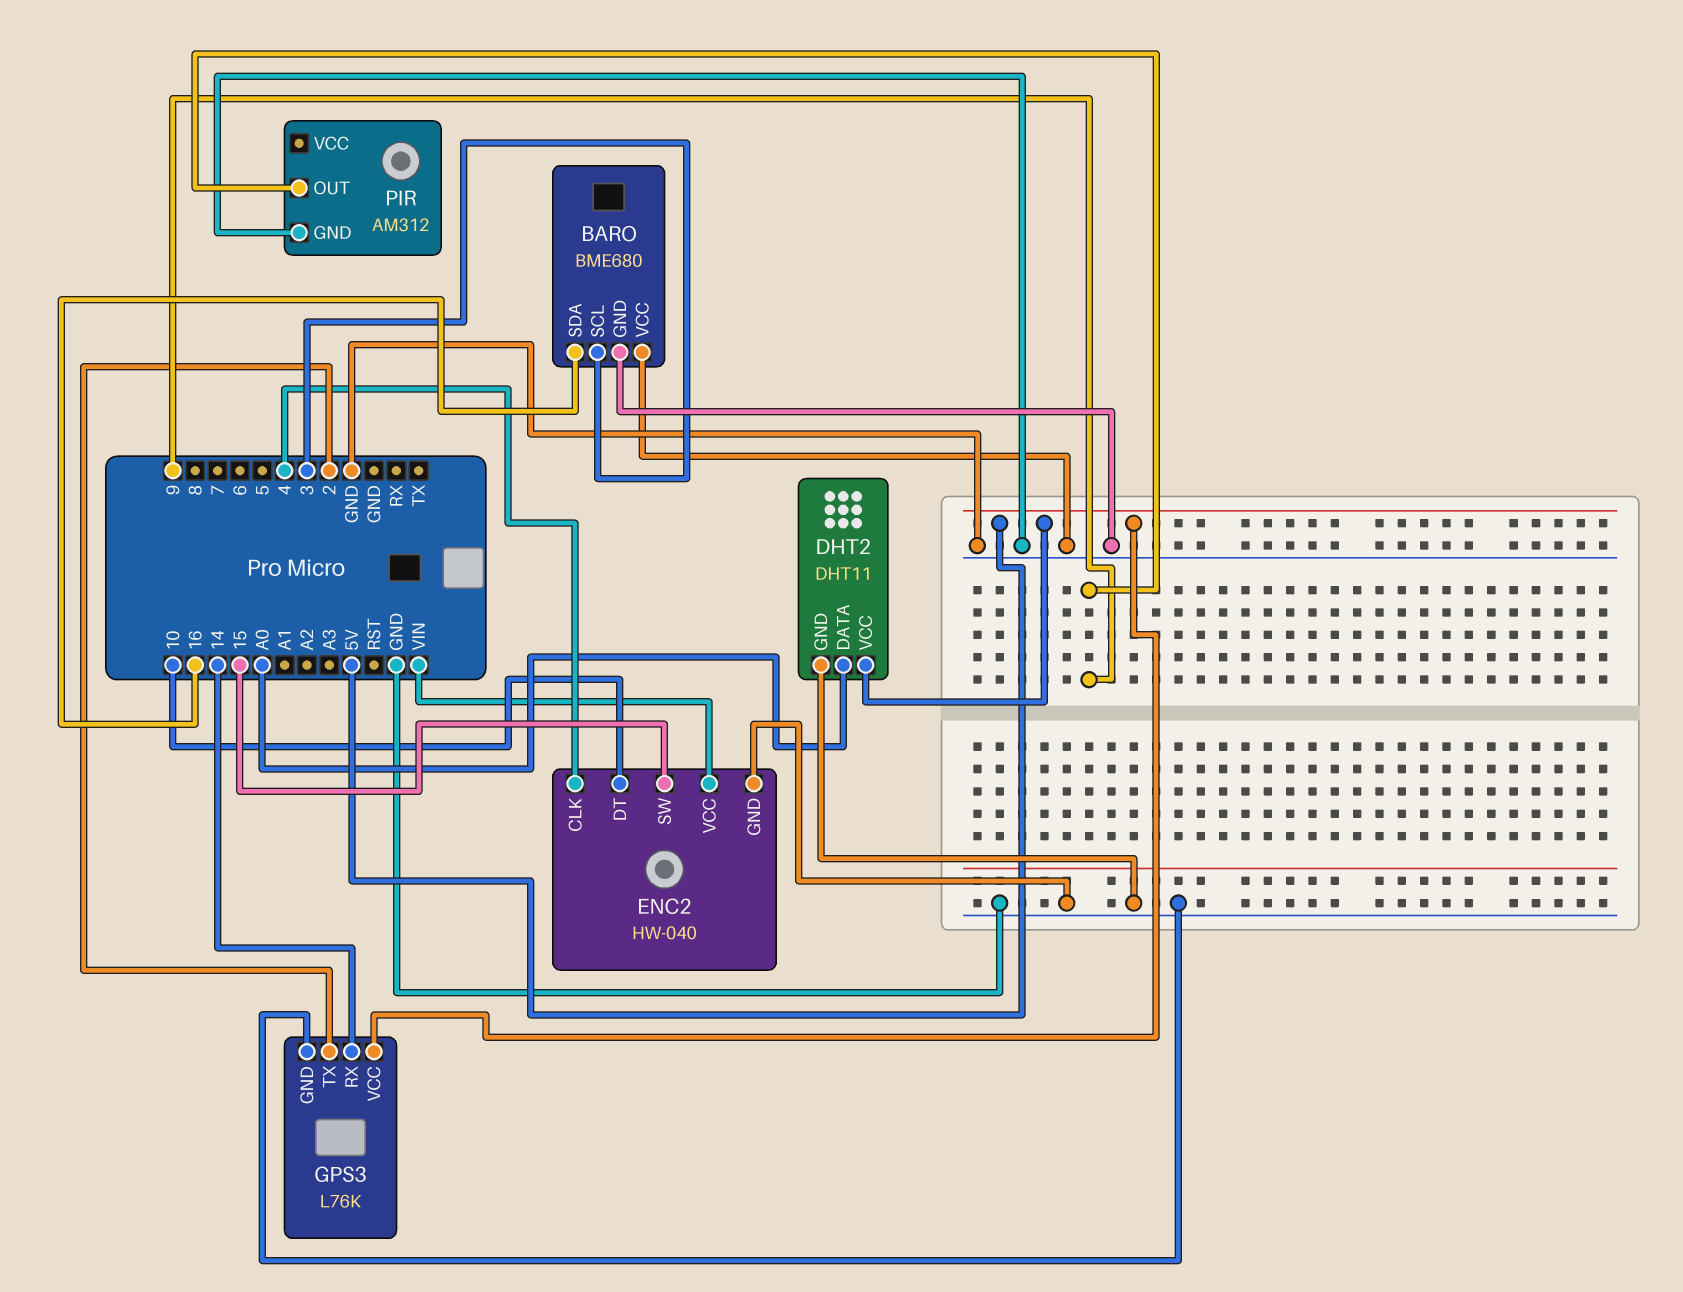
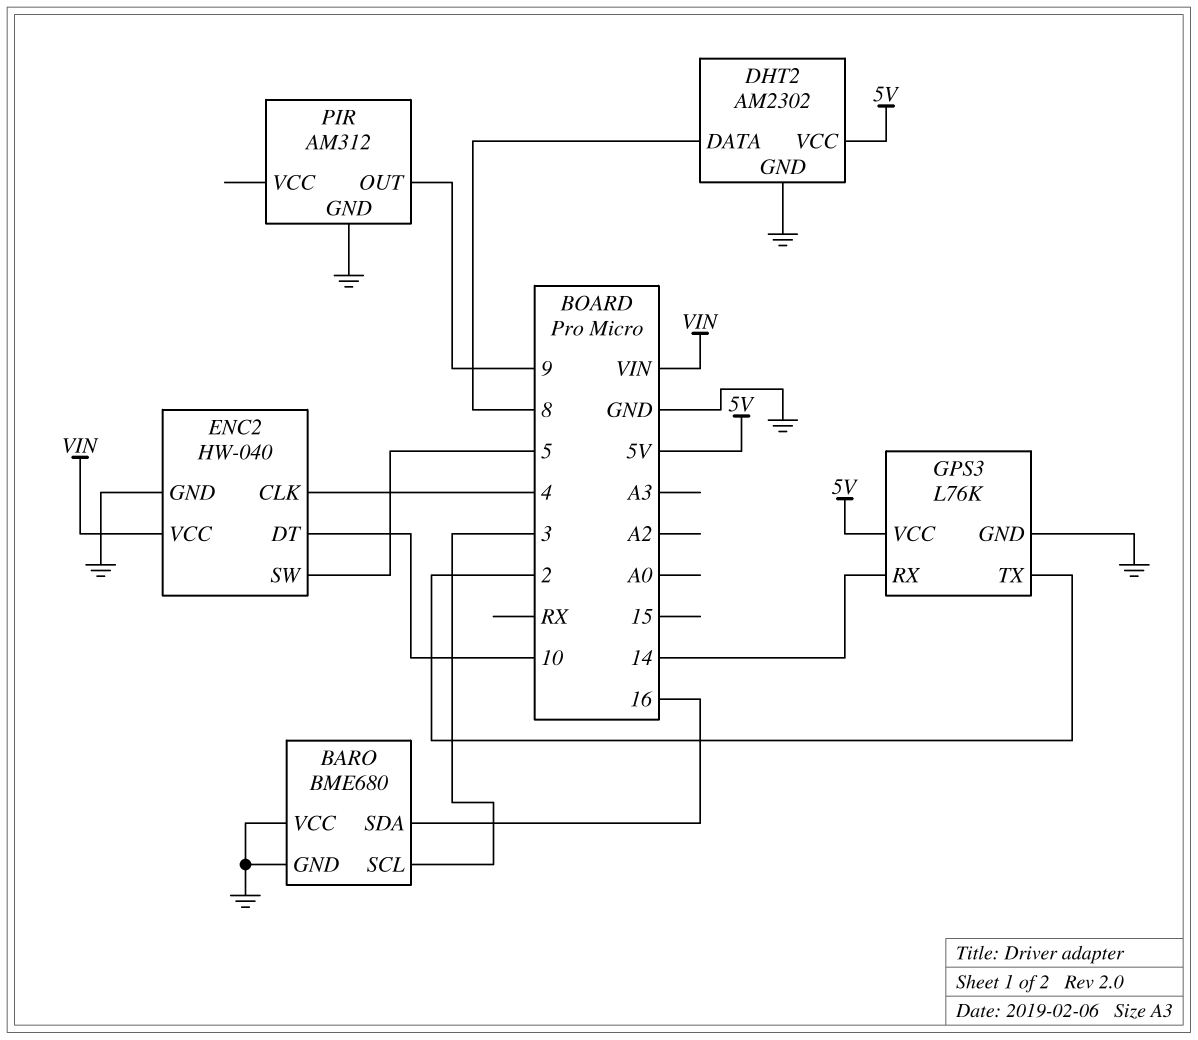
DHT2: DHT11 -> AM2302
DHT2 pin DATA: A0 -> 8
ENC2 pin SW: 15 -> 5

